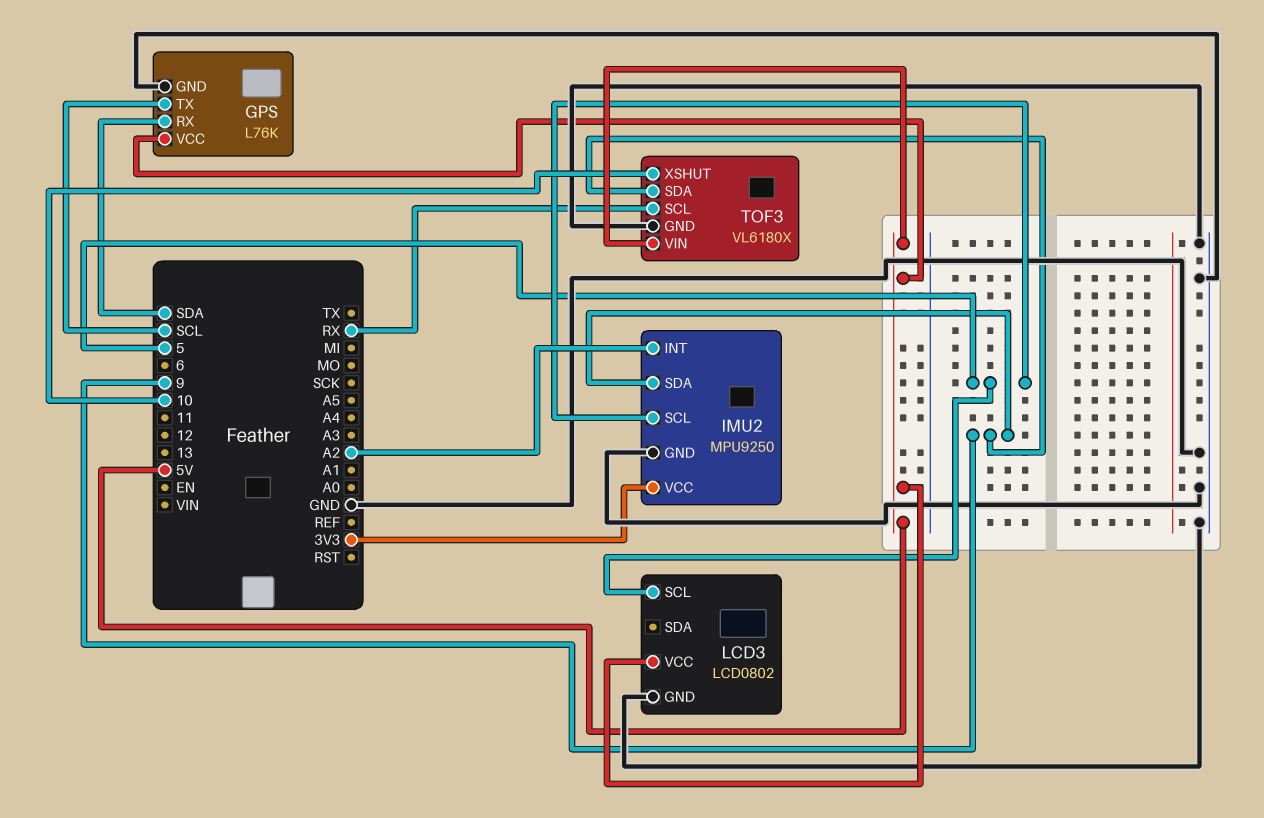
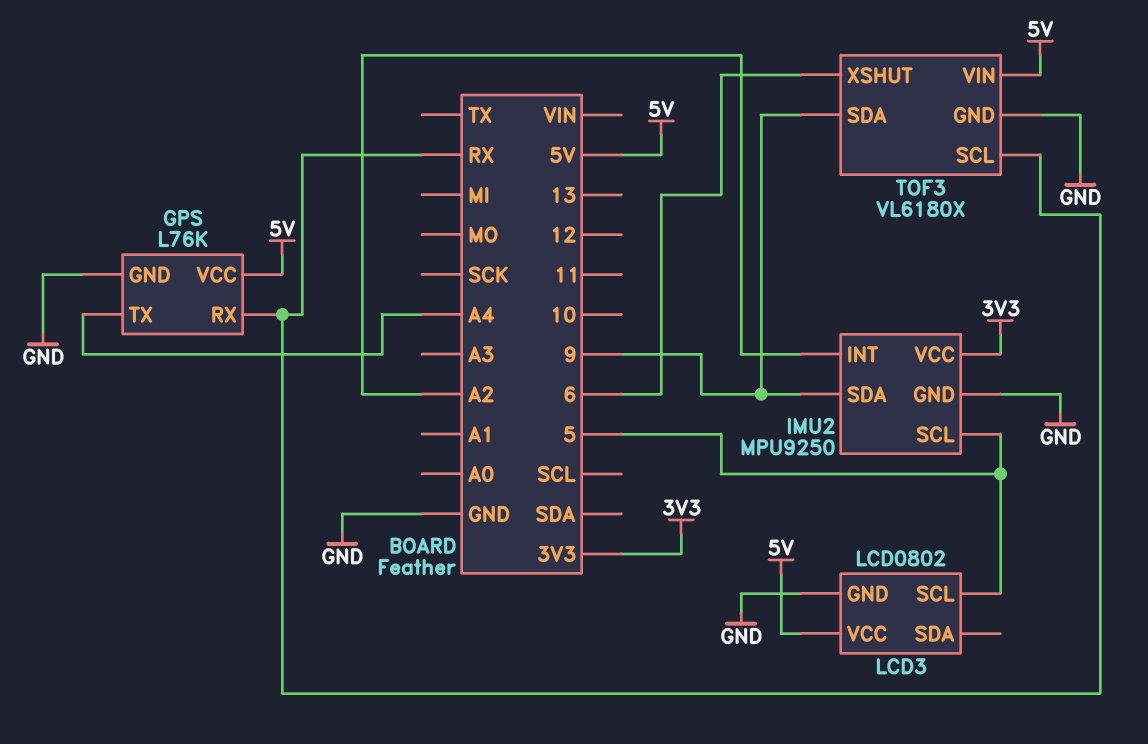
GPS pin RX: SDA -> RX
GPS pin TX: SCL -> A4
TOF3 pin XSHUT: 10 -> 6

